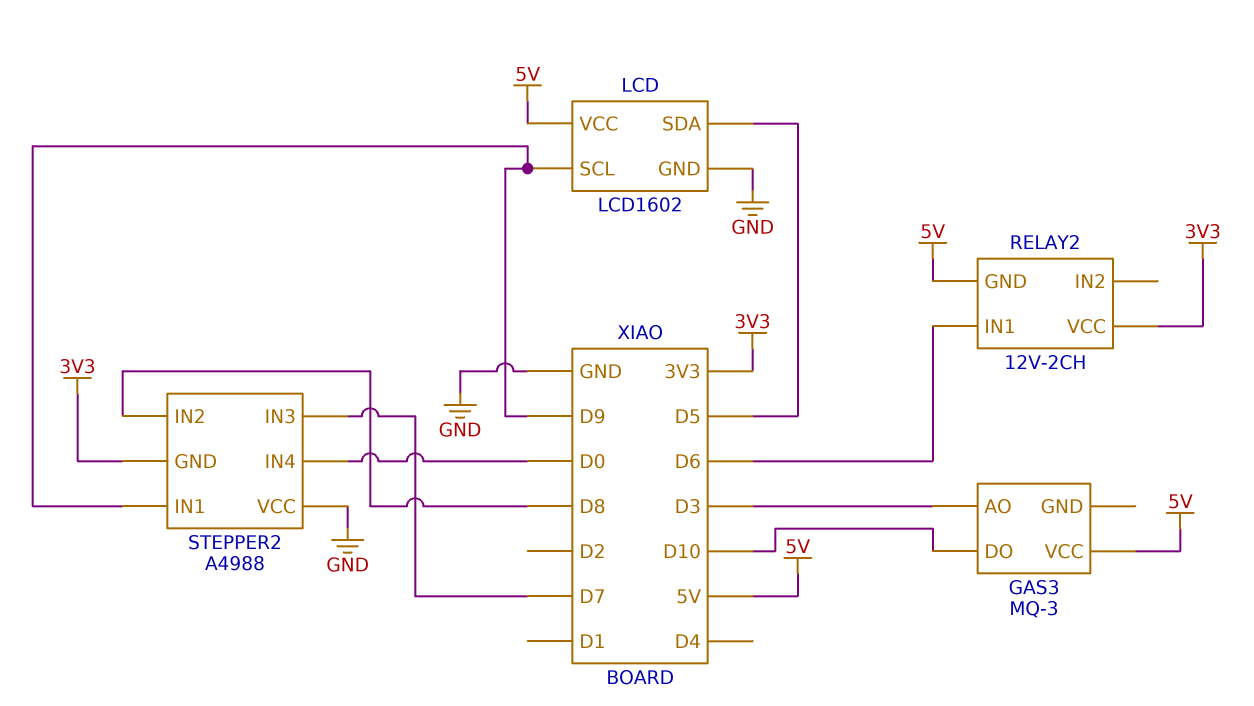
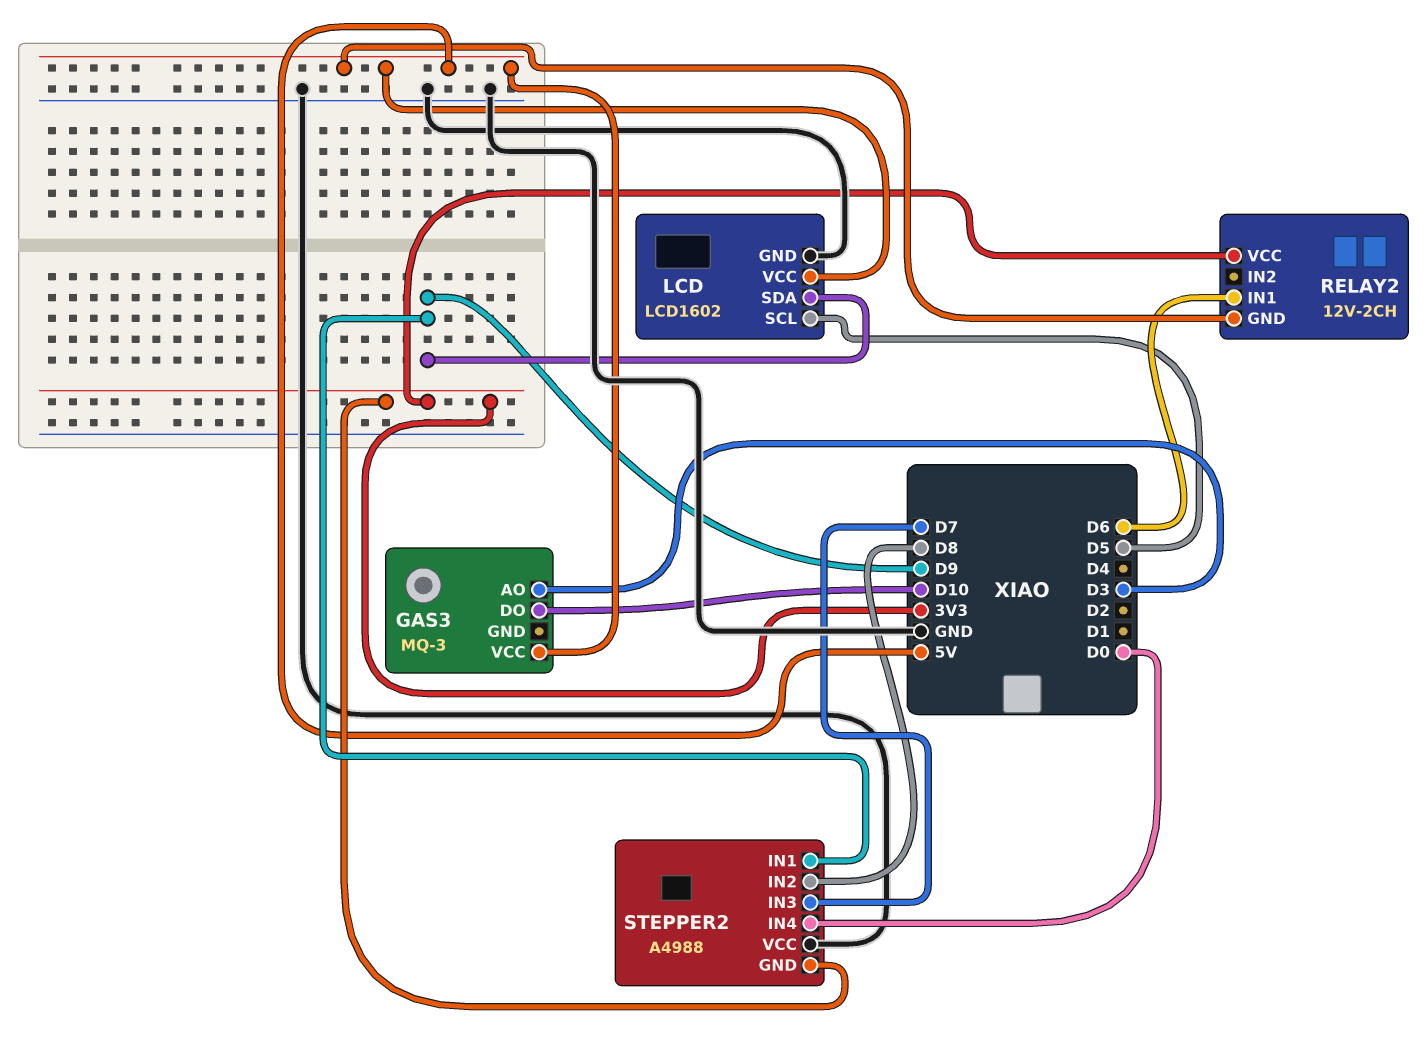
LCD pin SCL: D9 -> D5
LCD pin SDA: D5 -> D9

